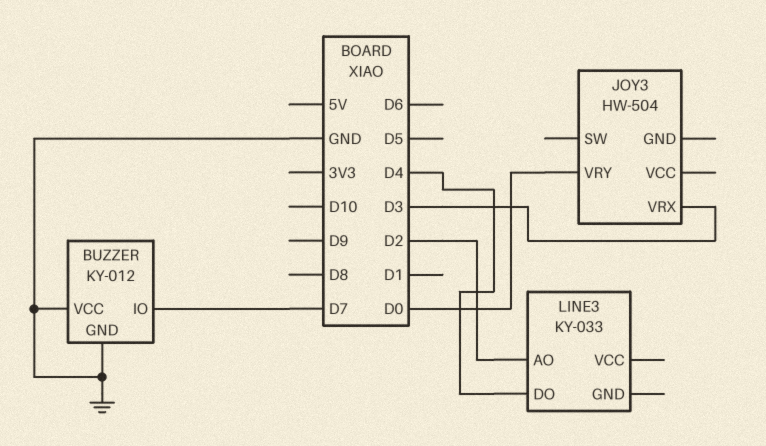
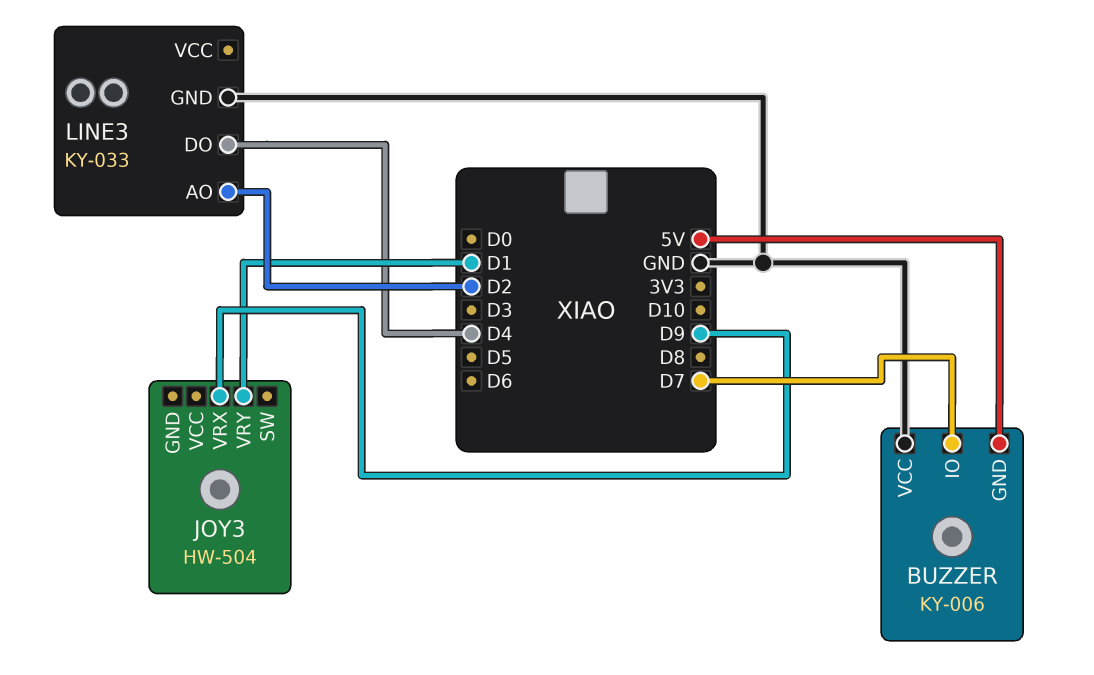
BUZZER: KY-012 -> KY-006
BUZZER pin GND: GND -> 5V
JOY3 pin VRX: D3 -> D9
JOY3 pin VRY: D0 -> D1
LINE3 pin GND: none -> GND

